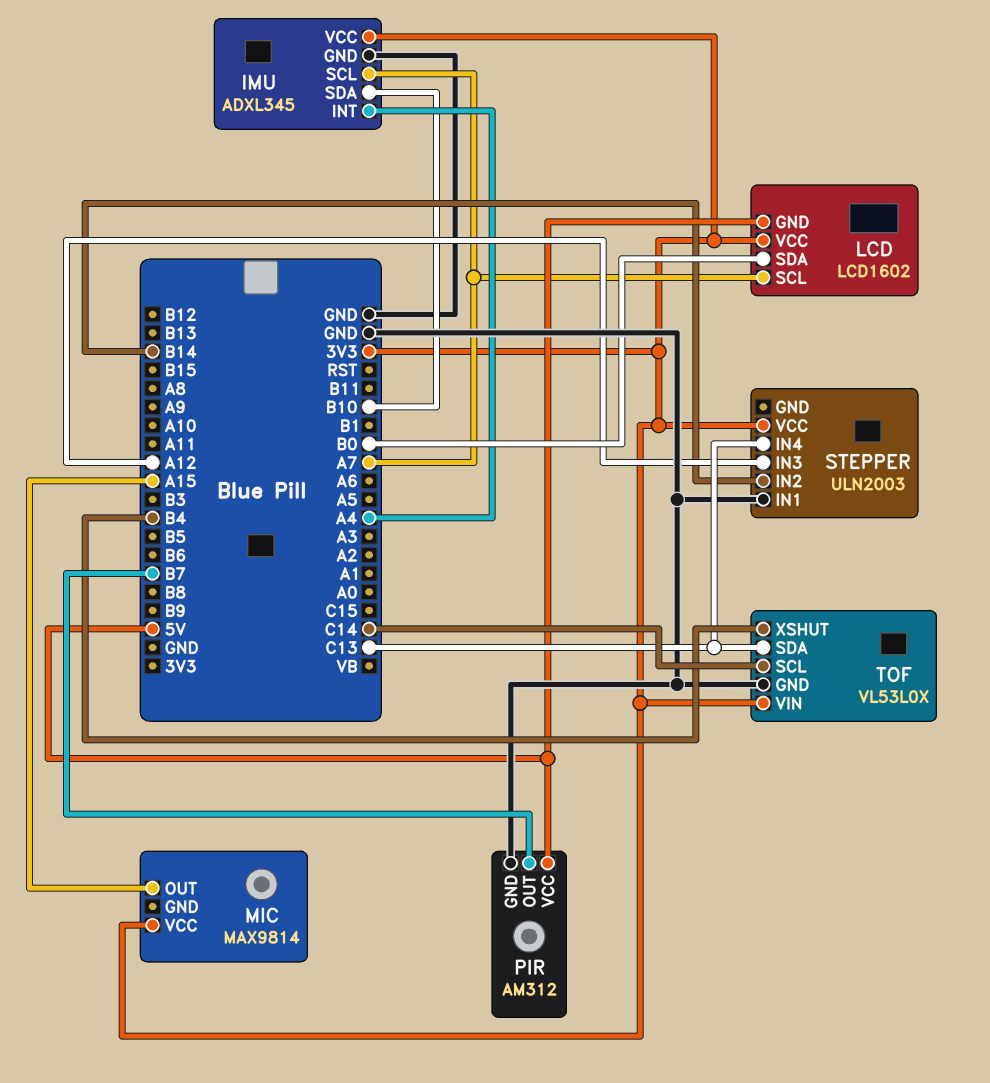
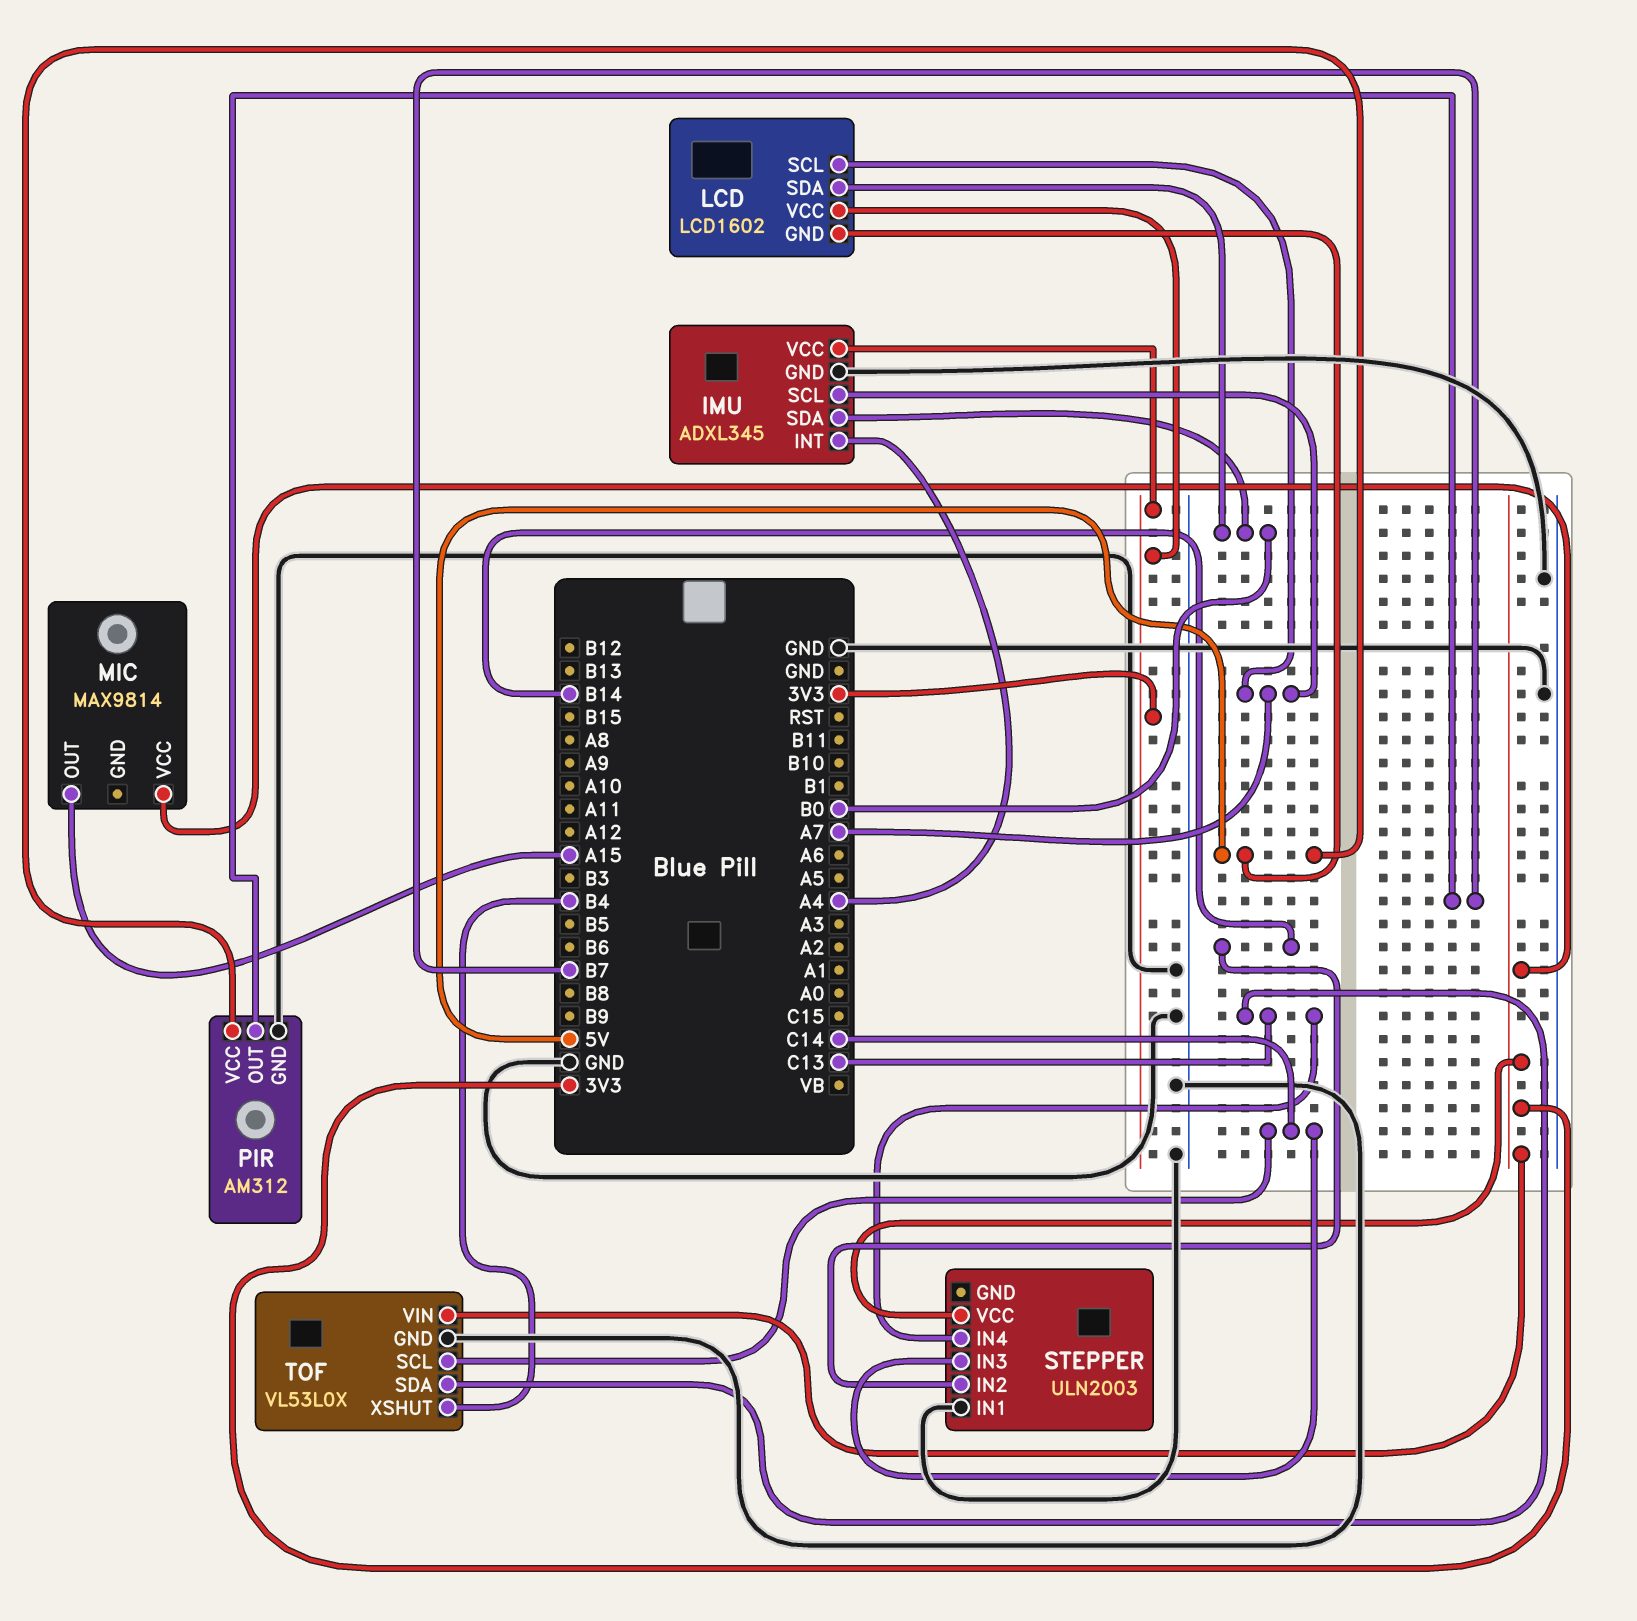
IMU pin SDA: B10 -> B0
STEPPER pin IN3: A12 -> C14

